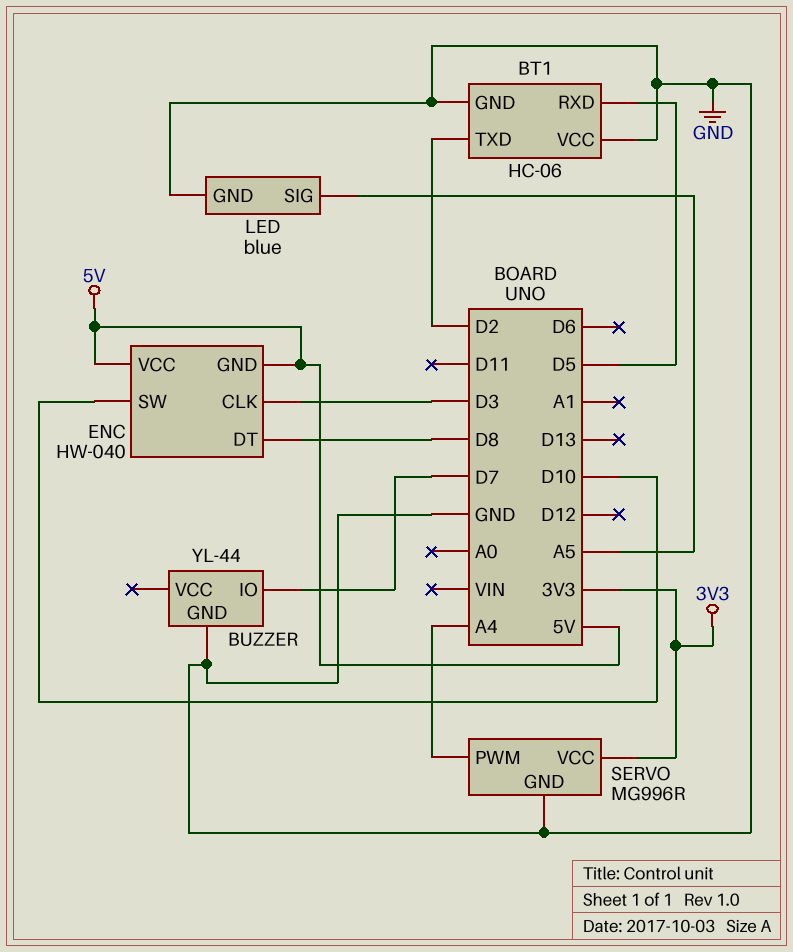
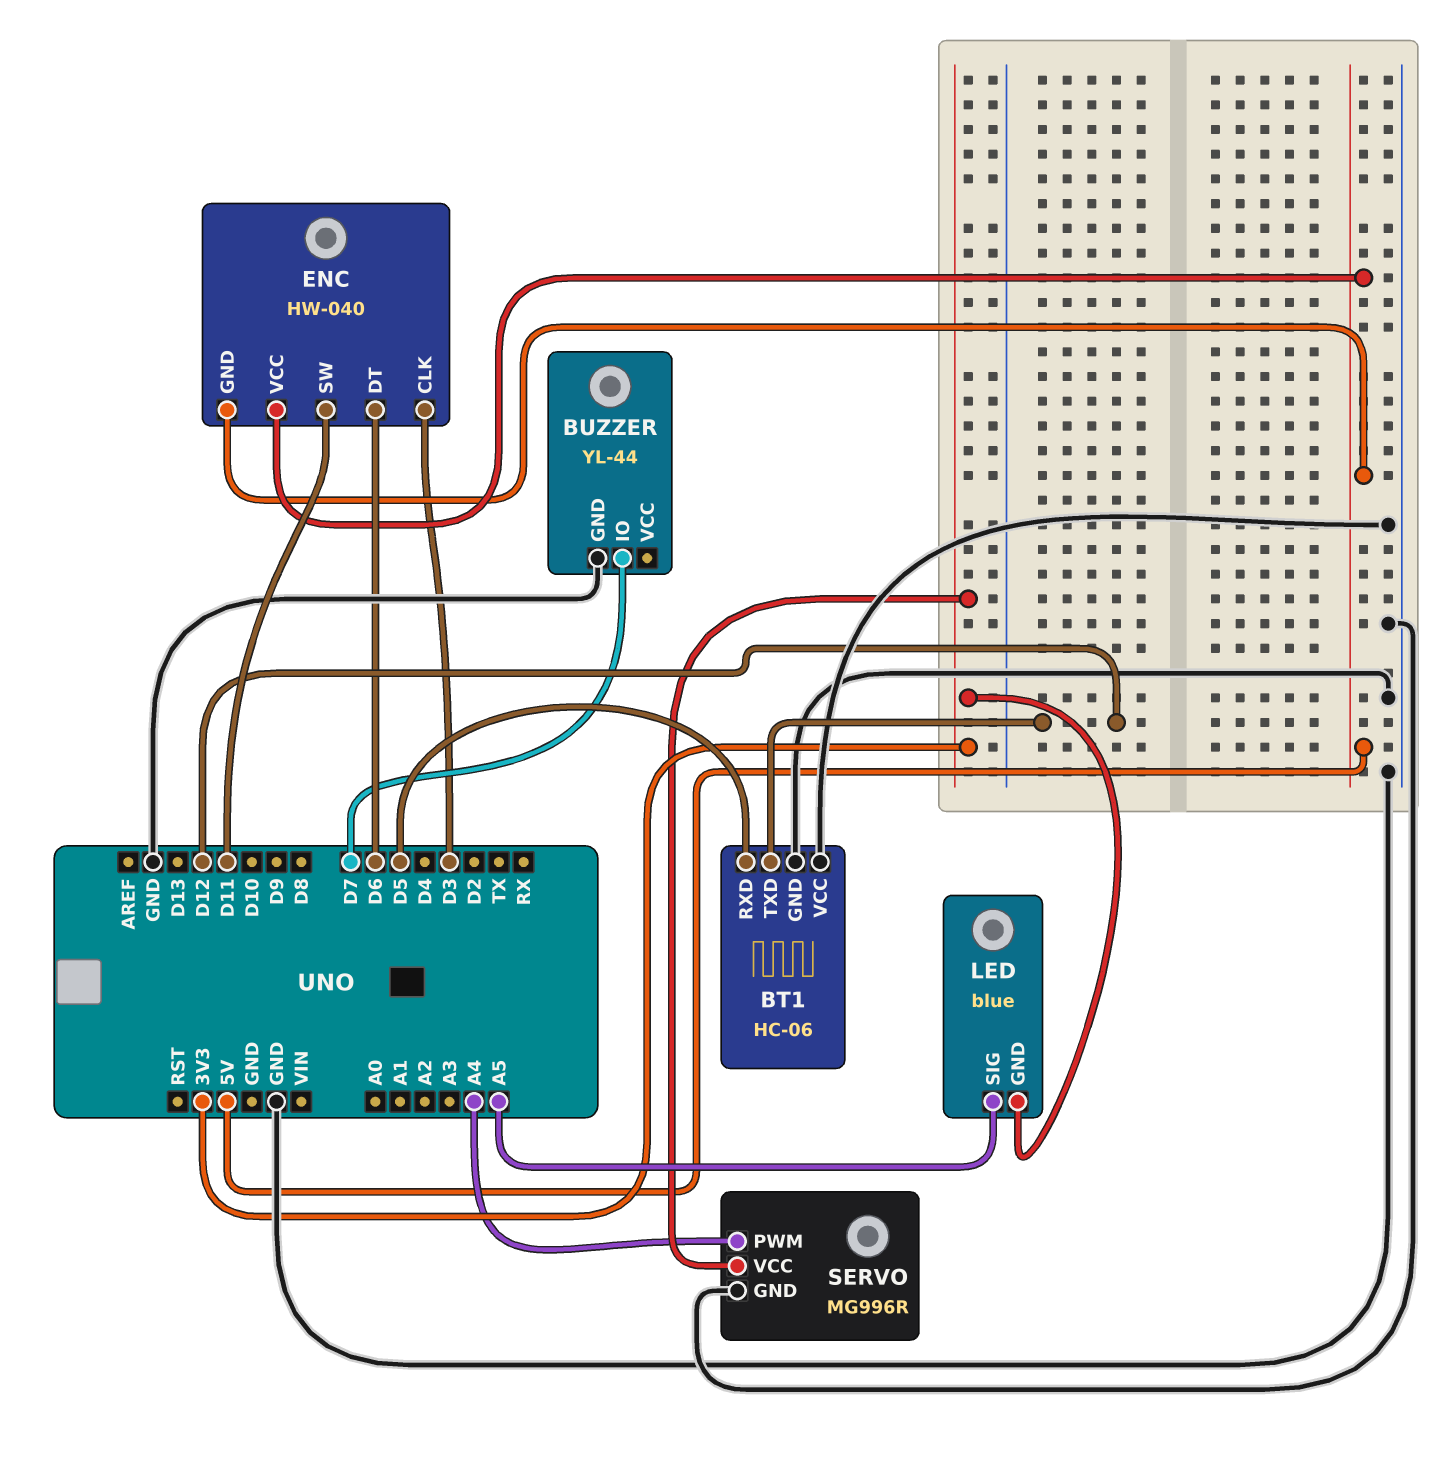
BT1 pin TXD: D2 -> D12
ENC pin DT: D8 -> D6
ENC pin SW: D10 -> D11
LED pin GND: GND -> 3V3

